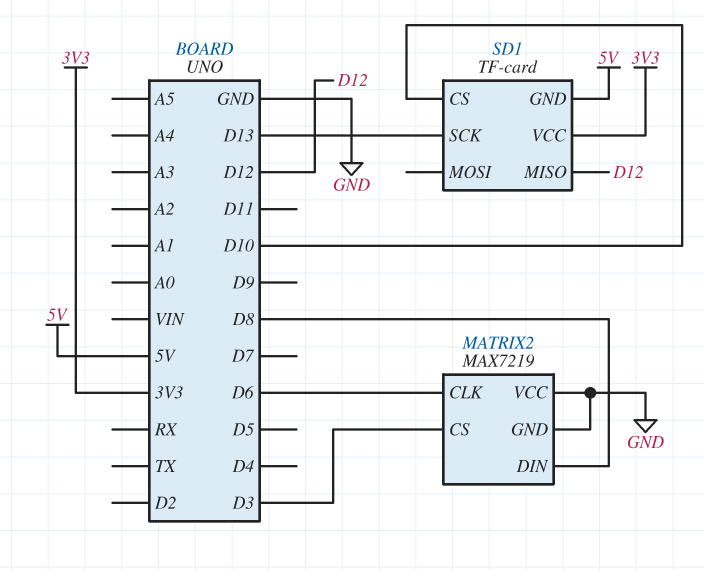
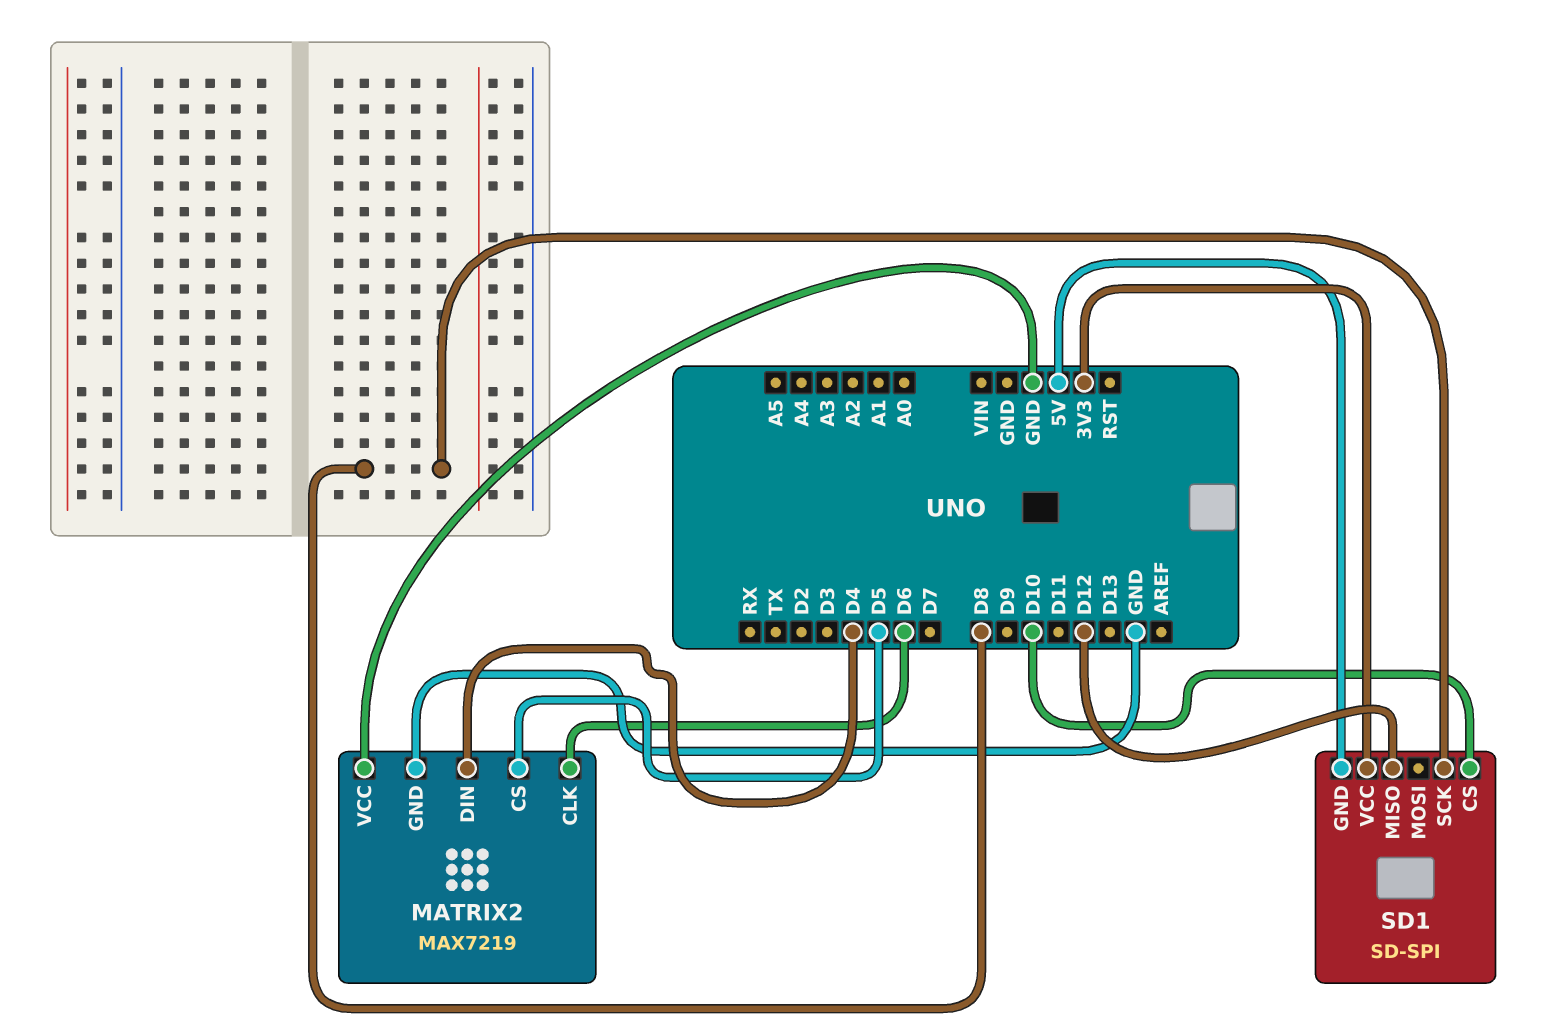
MATRIX2 pin CS: D3 -> D5
MATRIX2 pin DIN: D8 -> D4
SD1: TF-card -> SD-SPI
SD1 pin SCK: D13 -> D8

